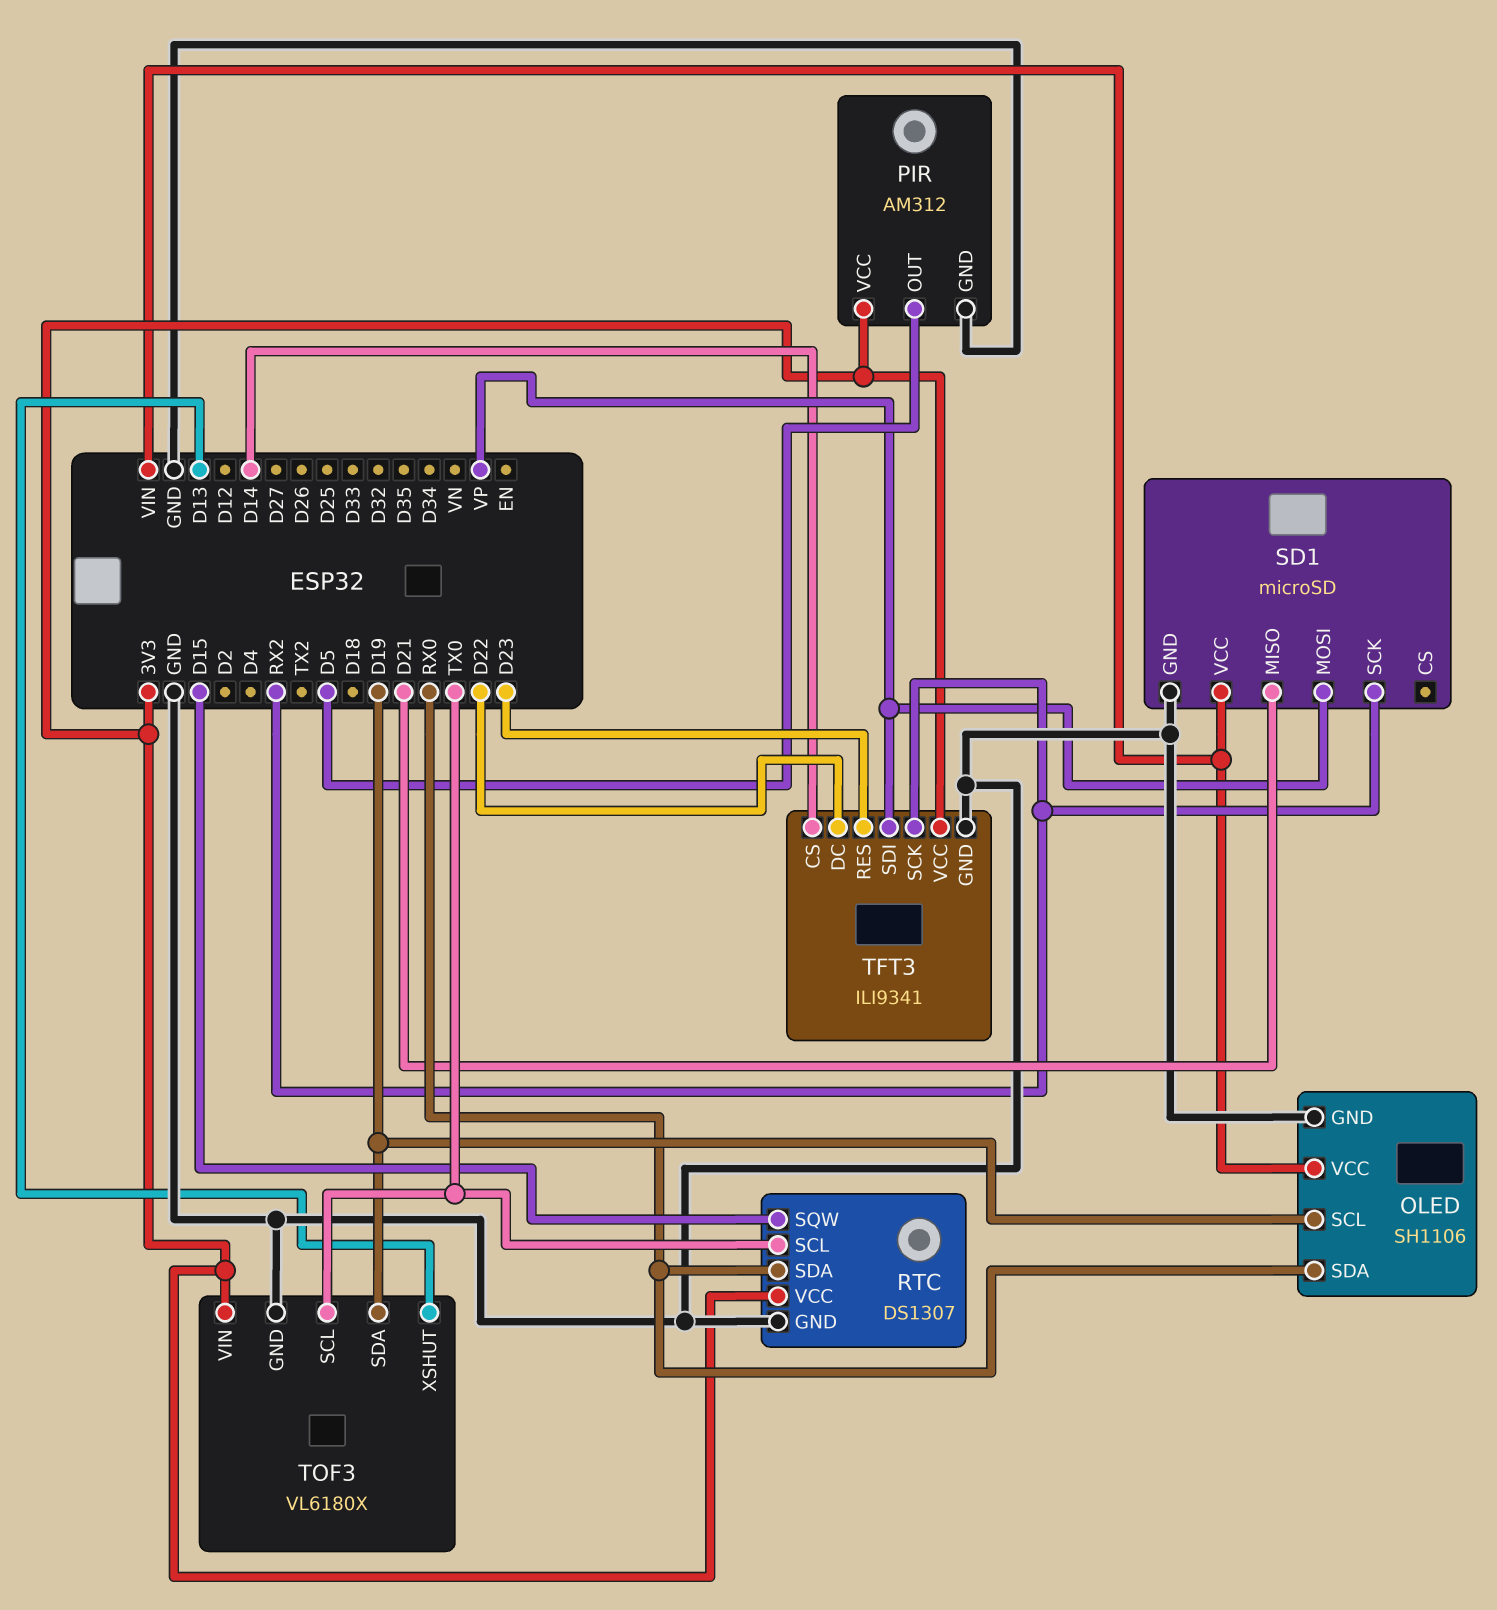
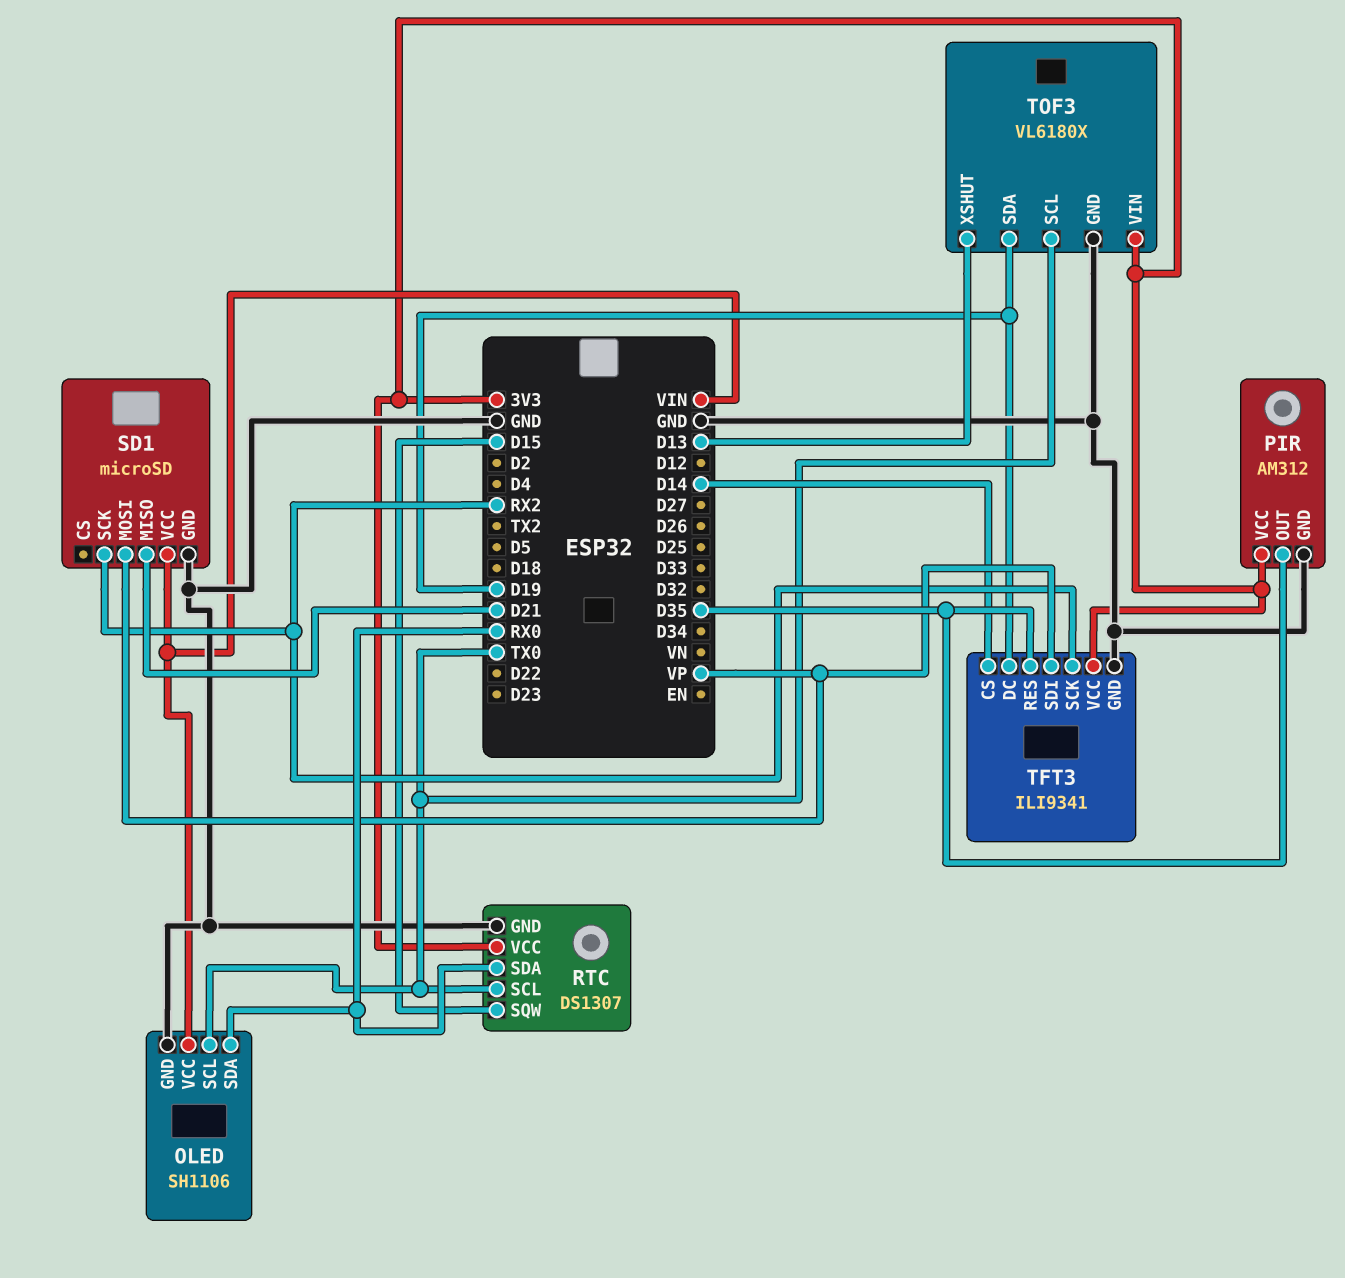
OLED pin SCL: D19 -> TX0
PIR pin OUT: D5 -> D35
TFT3 pin DC: D22 -> D19
TFT3 pin RES: D23 -> D35

